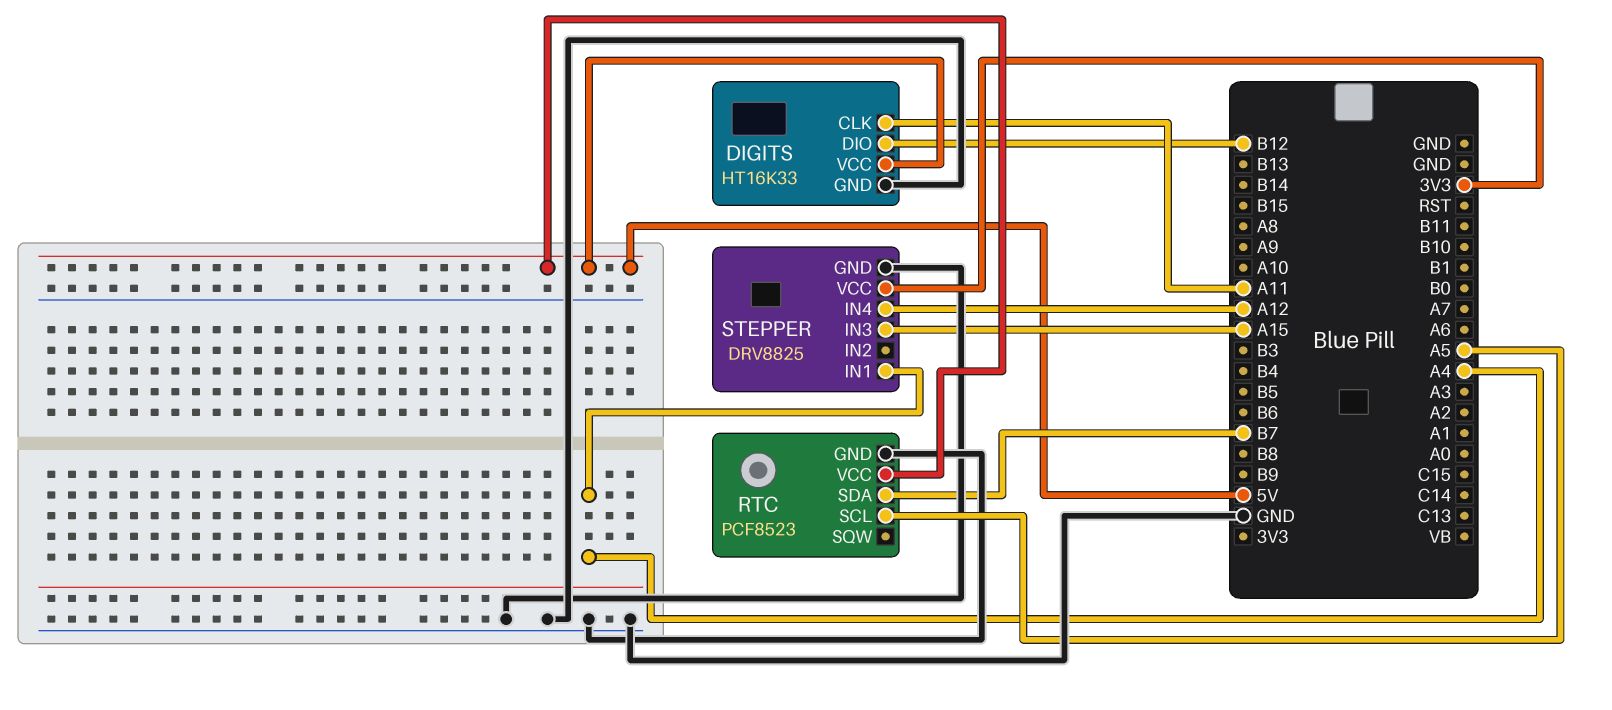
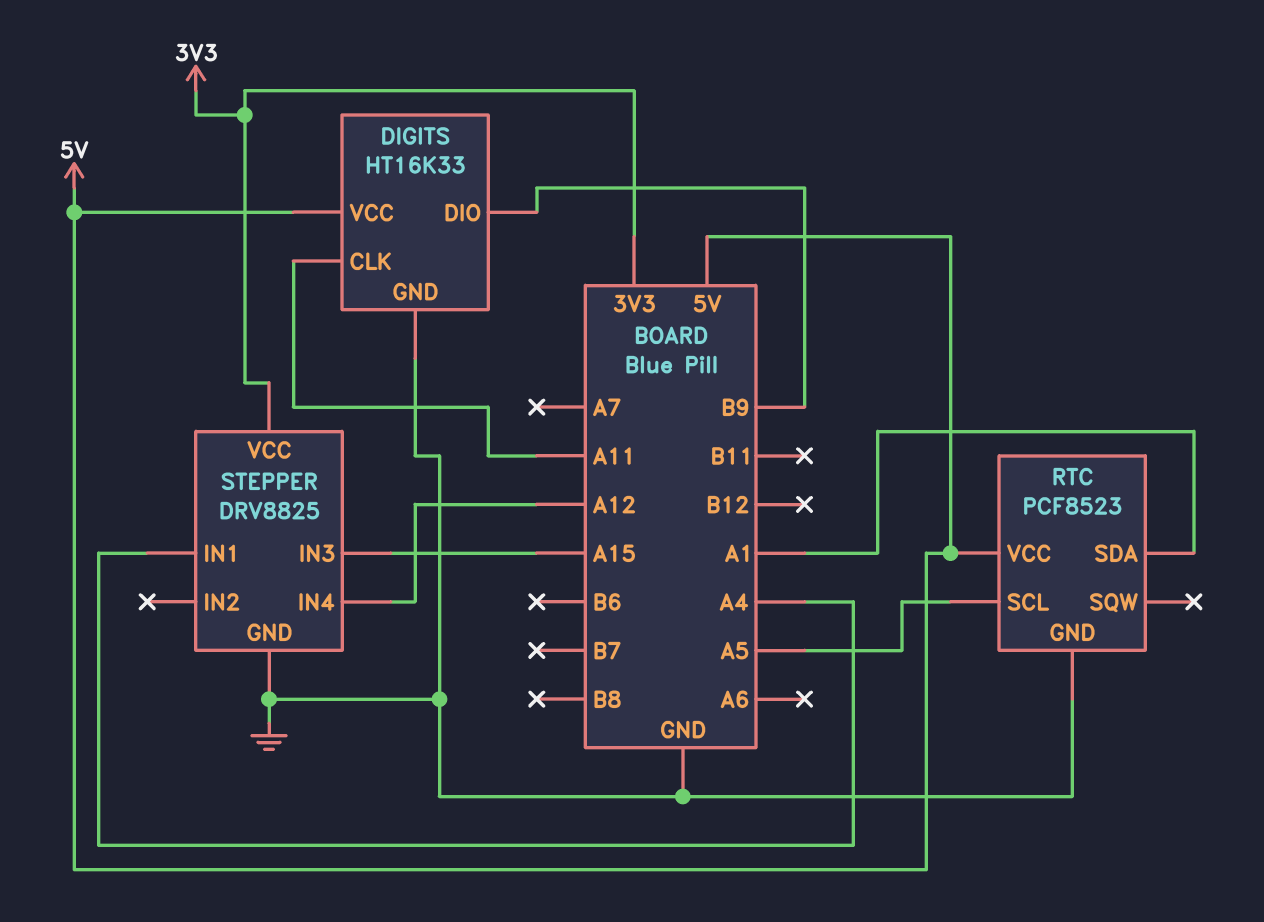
DIGITS pin DIO: B12 -> B9
RTC pin SDA: B7 -> A1

